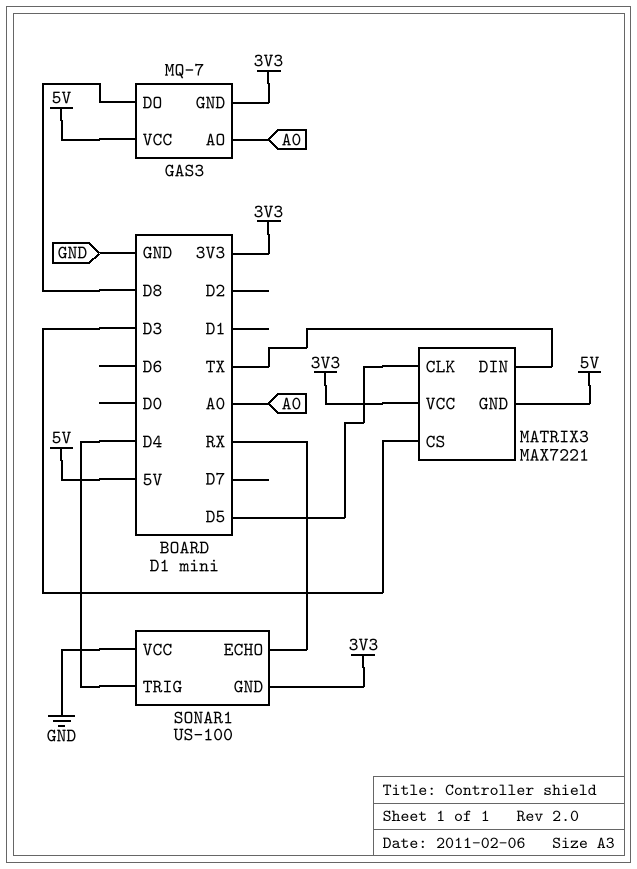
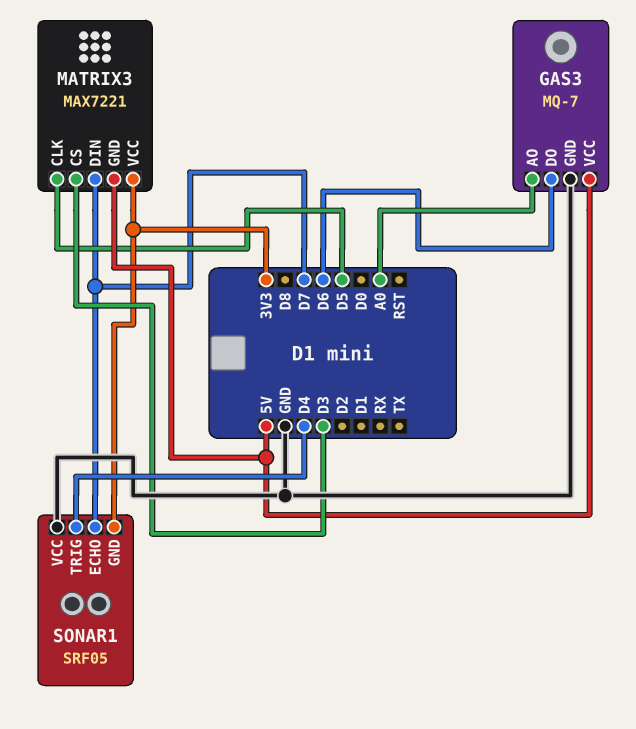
GAS3 pin DO: D8 -> D6
GAS3 pin GND: 3V3 -> GND
MATRIX3 pin DIN: TX -> D7
SONAR1: US-100 -> SRF05
SONAR1 pin ECHO: RX -> D7

